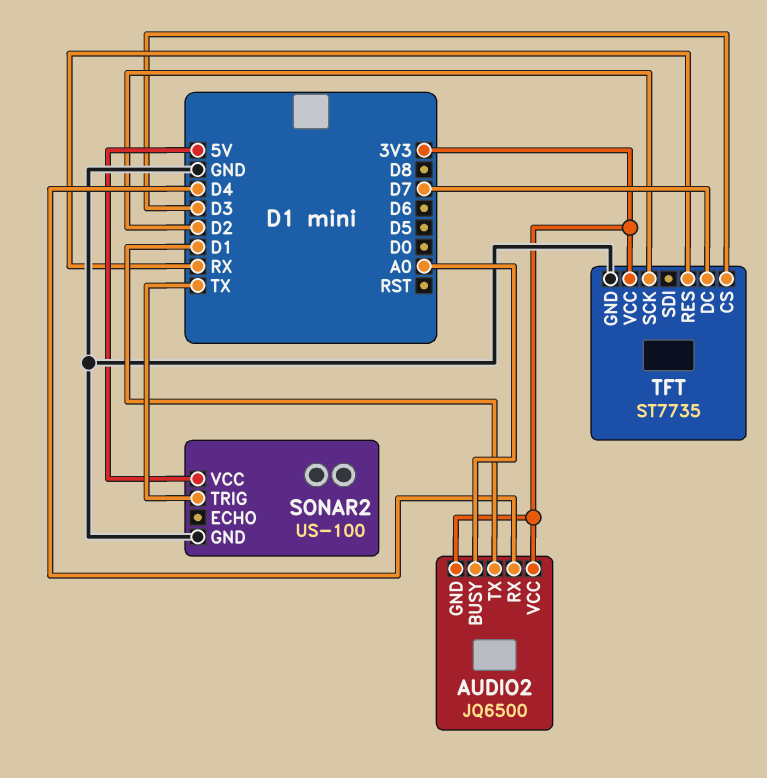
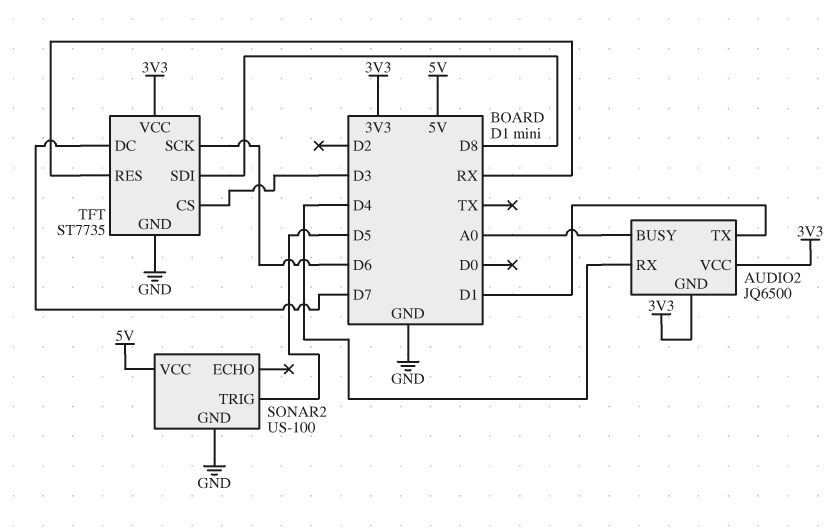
SONAR2 pin TRIG: TX -> D5
TFT pin SCK: D2 -> D6
TFT pin SDI: none -> D8

